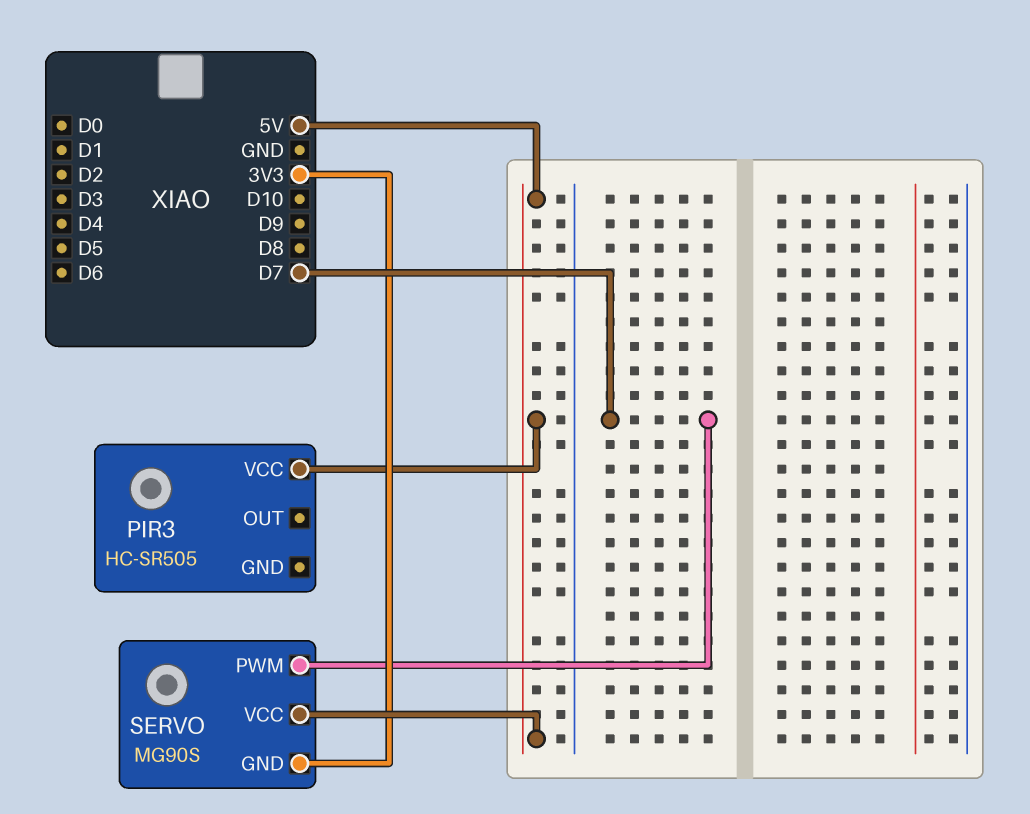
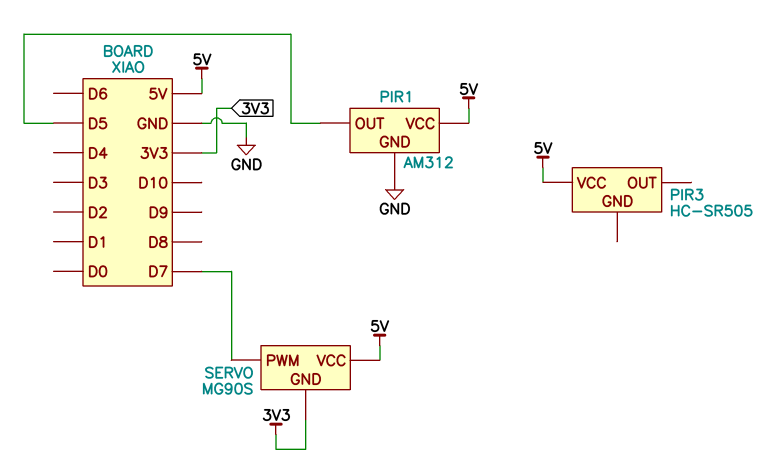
PIR1: none -> AM312
PIR1 pin GND: none -> GND
PIR1 pin OUT: none -> D5
PIR1 pin VCC: none -> 5V

